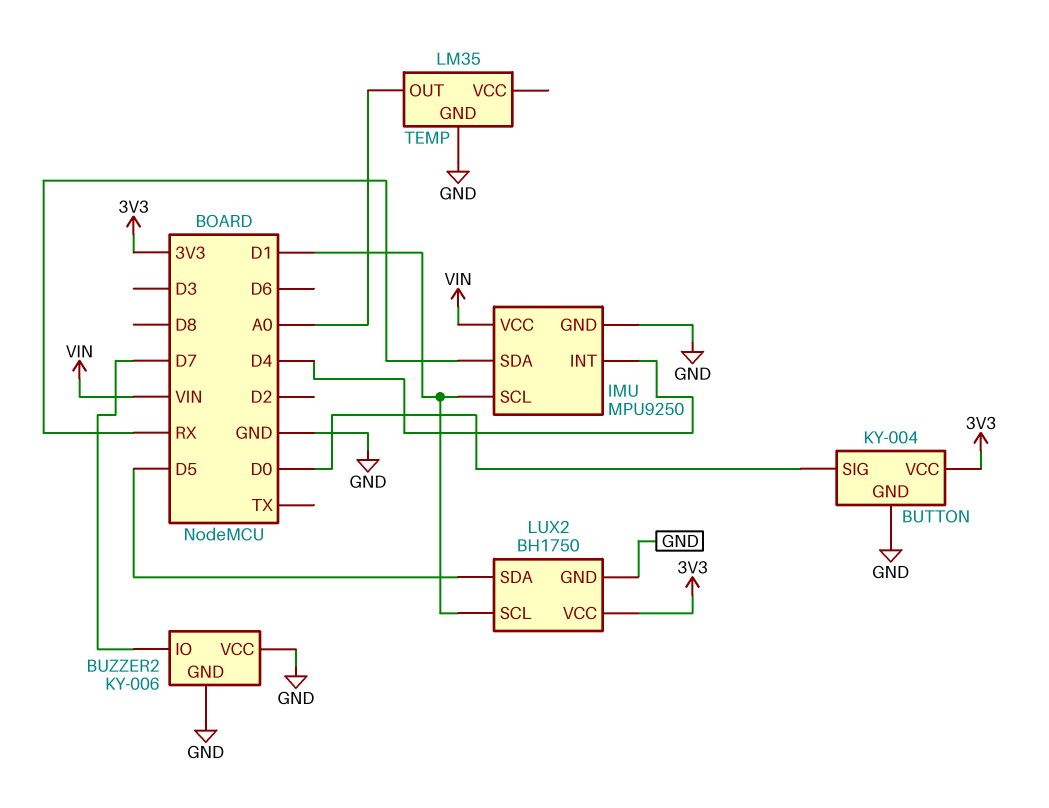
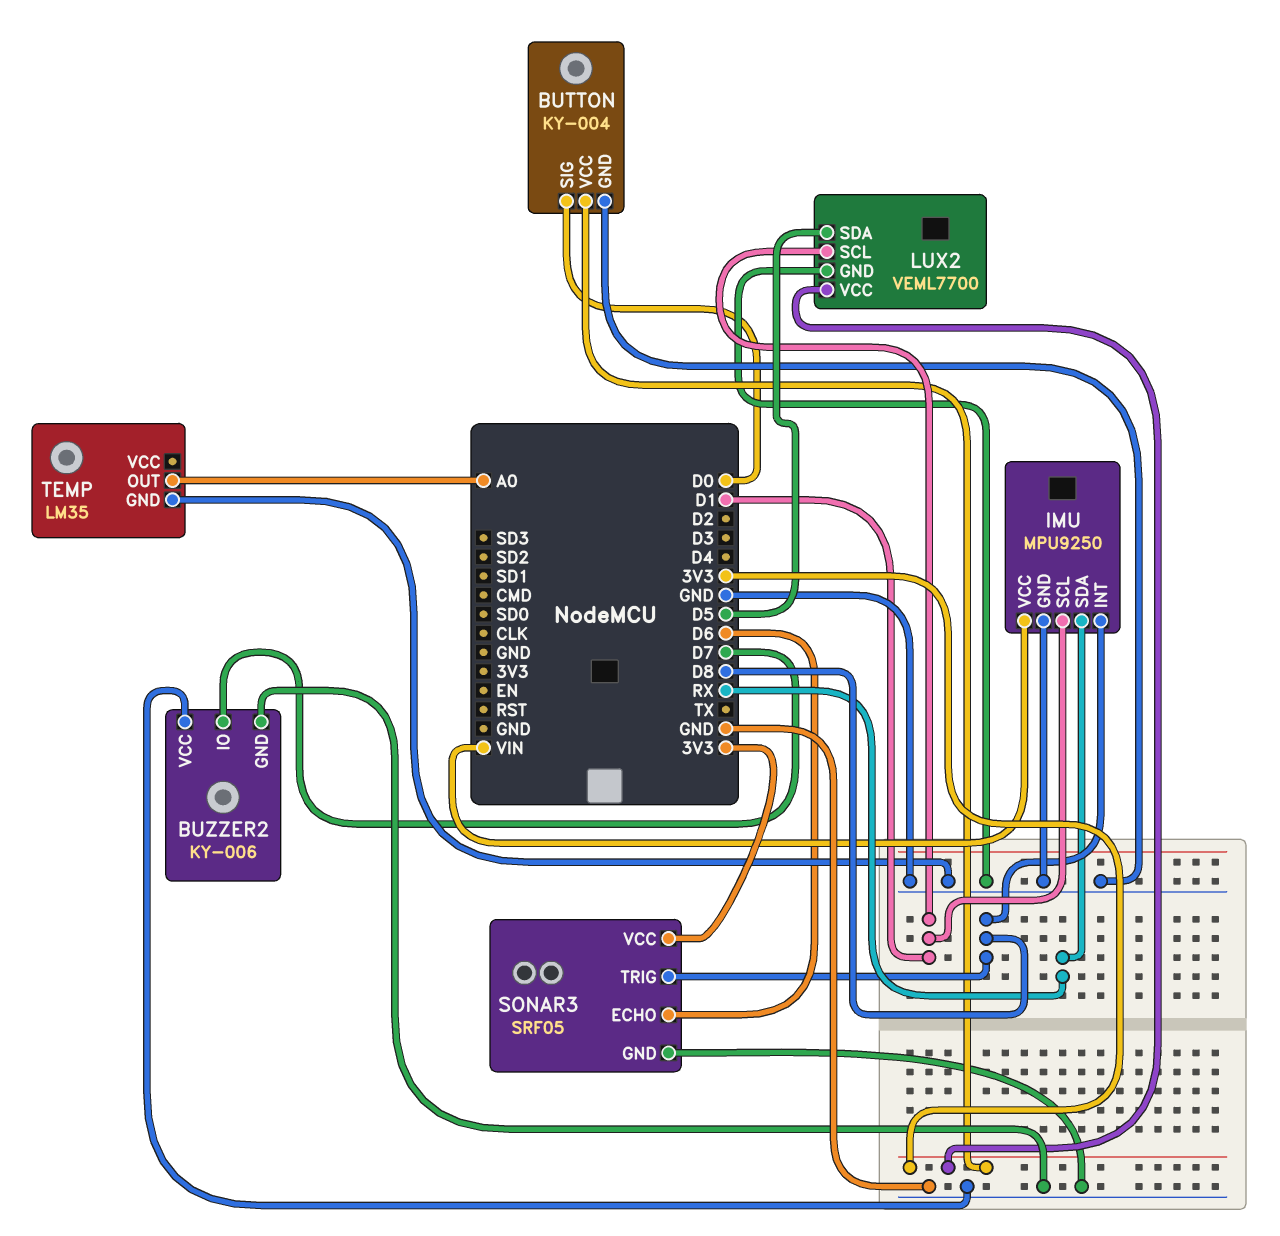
IMU pin INT: D4 -> D8
LUX2: BH1750 -> VEML7700
SONAR3: none -> SRF05
SONAR3 pin ECHO: none -> D6
SONAR3 pin GND: none -> GND
SONAR3 pin TRIG: none -> D8
SONAR3 pin VCC: none -> 3V3

